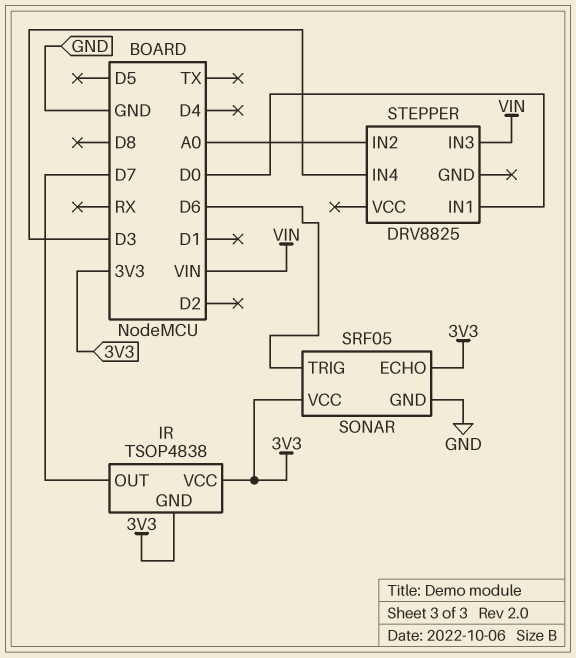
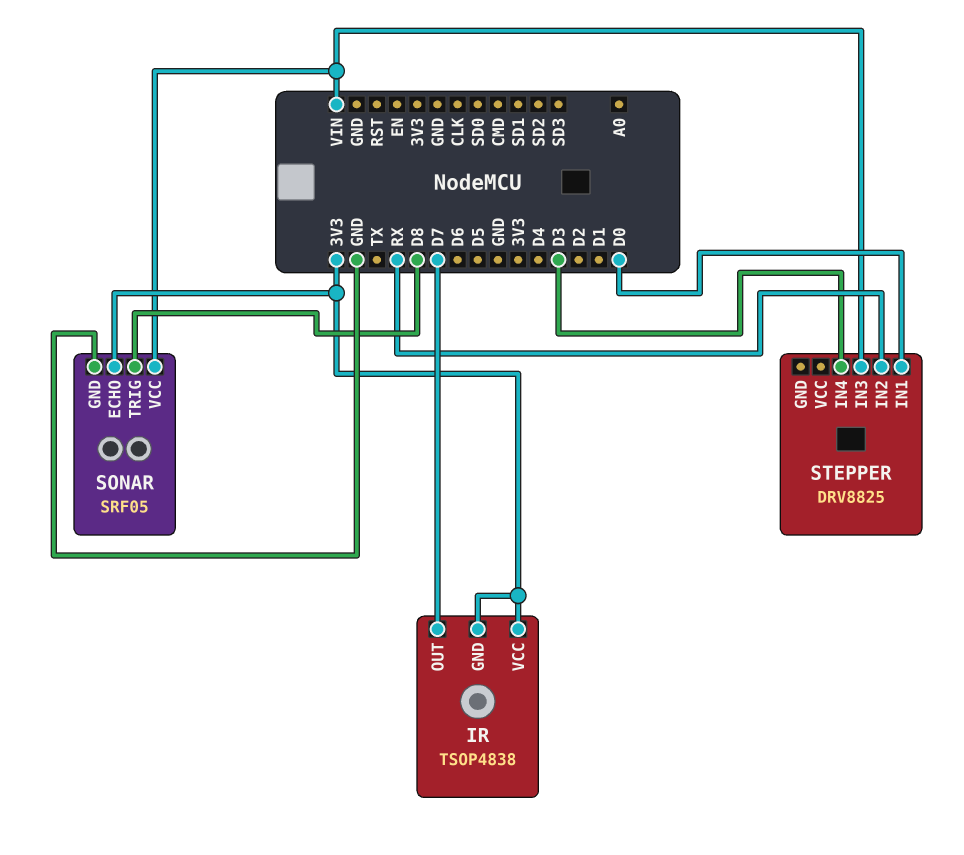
SONAR pin TRIG: D6 -> D8
SONAR pin VCC: 3V3 -> VIN
STEPPER pin IN2: A0 -> RX

